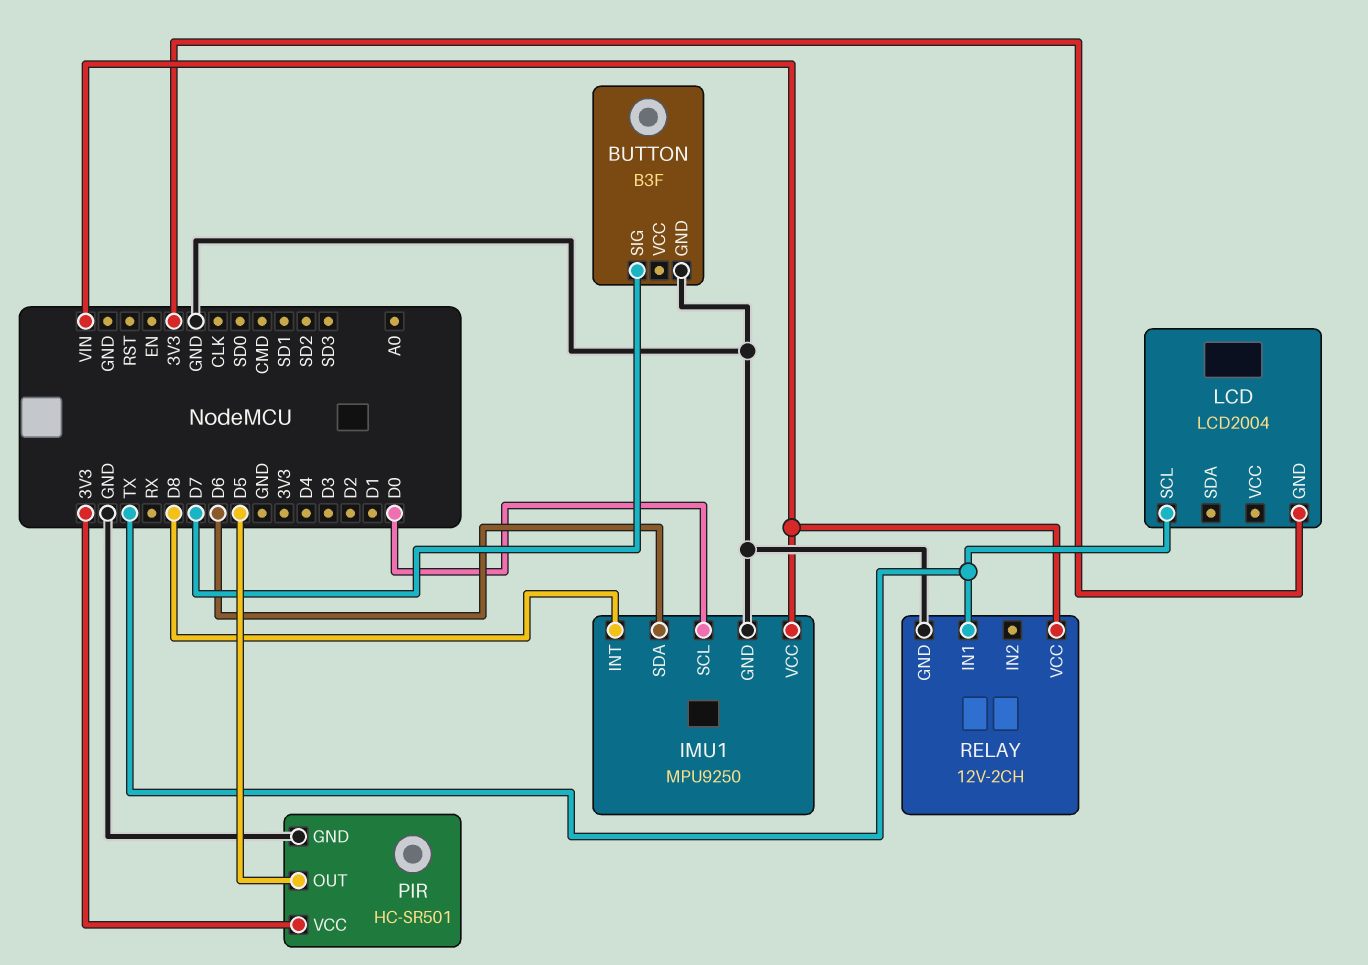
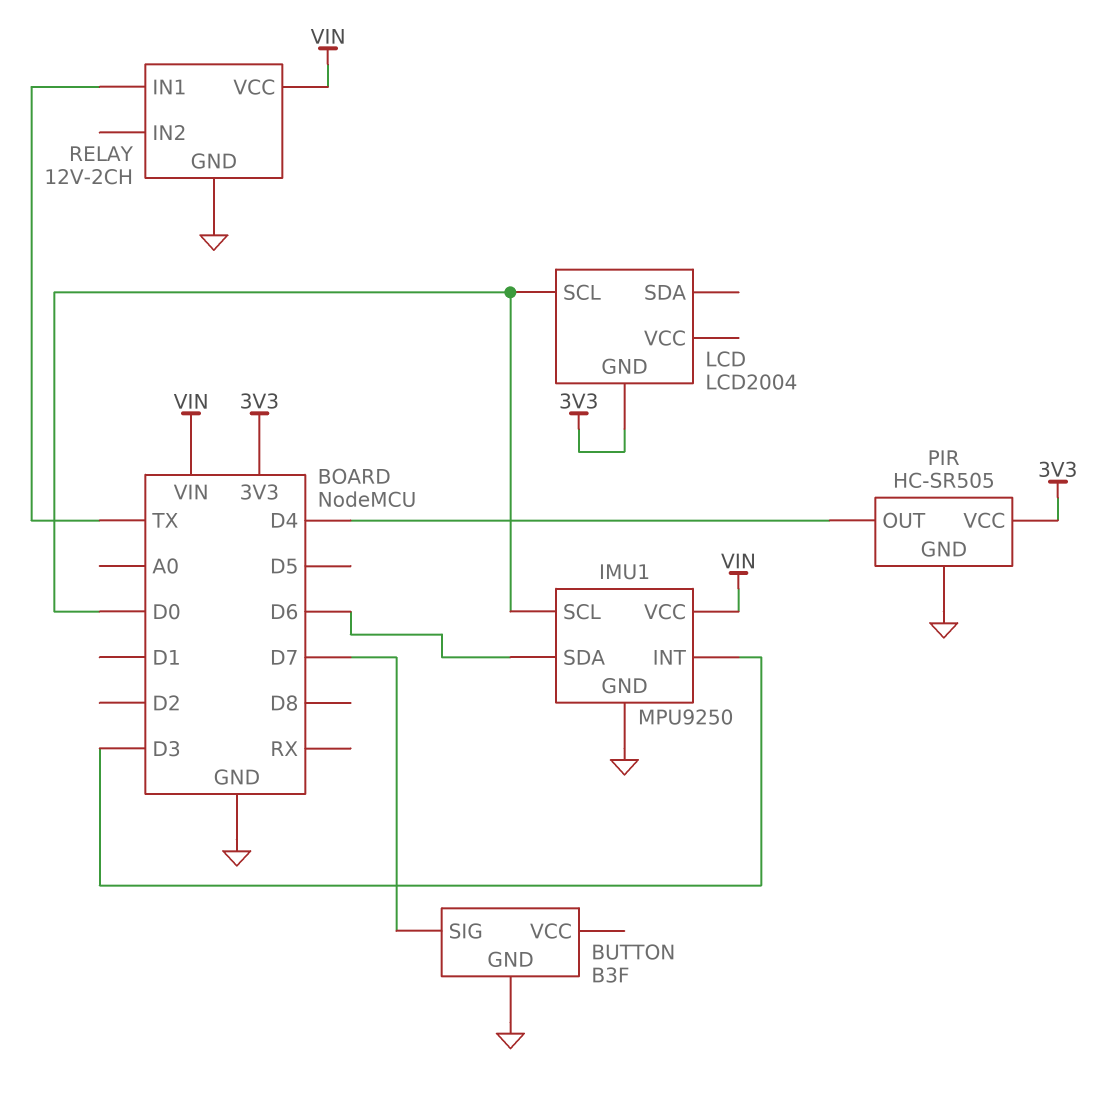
IMU1 pin INT: D8 -> D3
LCD pin SCL: TX -> D0
PIR: HC-SR501 -> HC-SR505
PIR pin OUT: D5 -> D4

